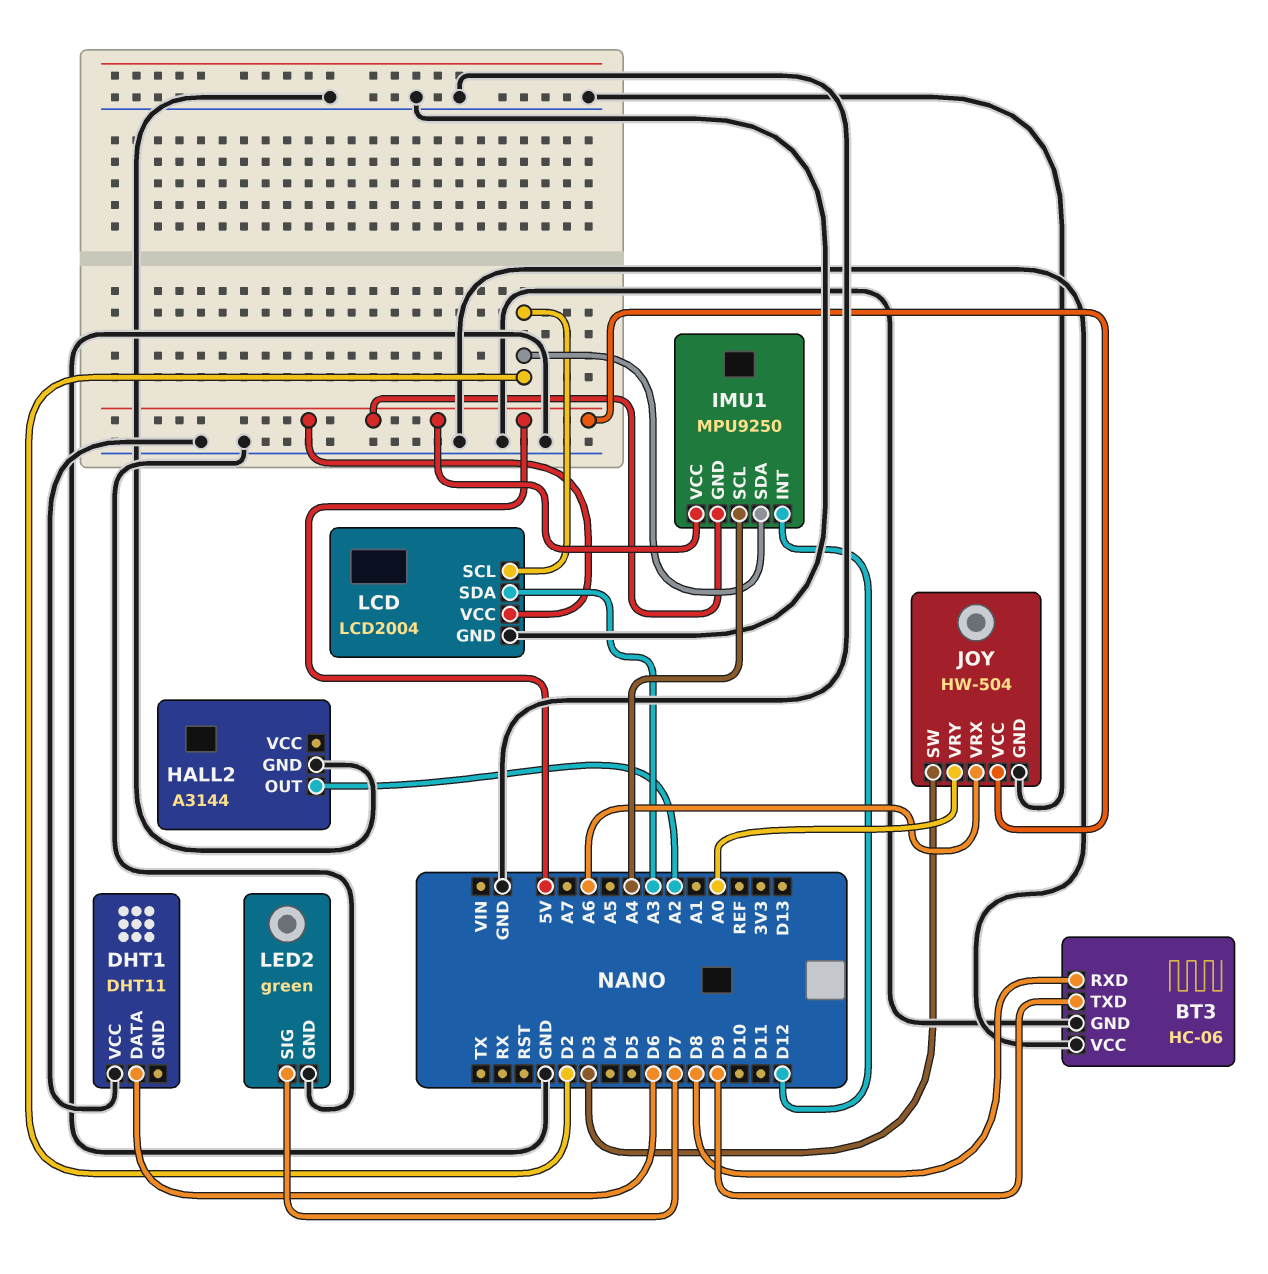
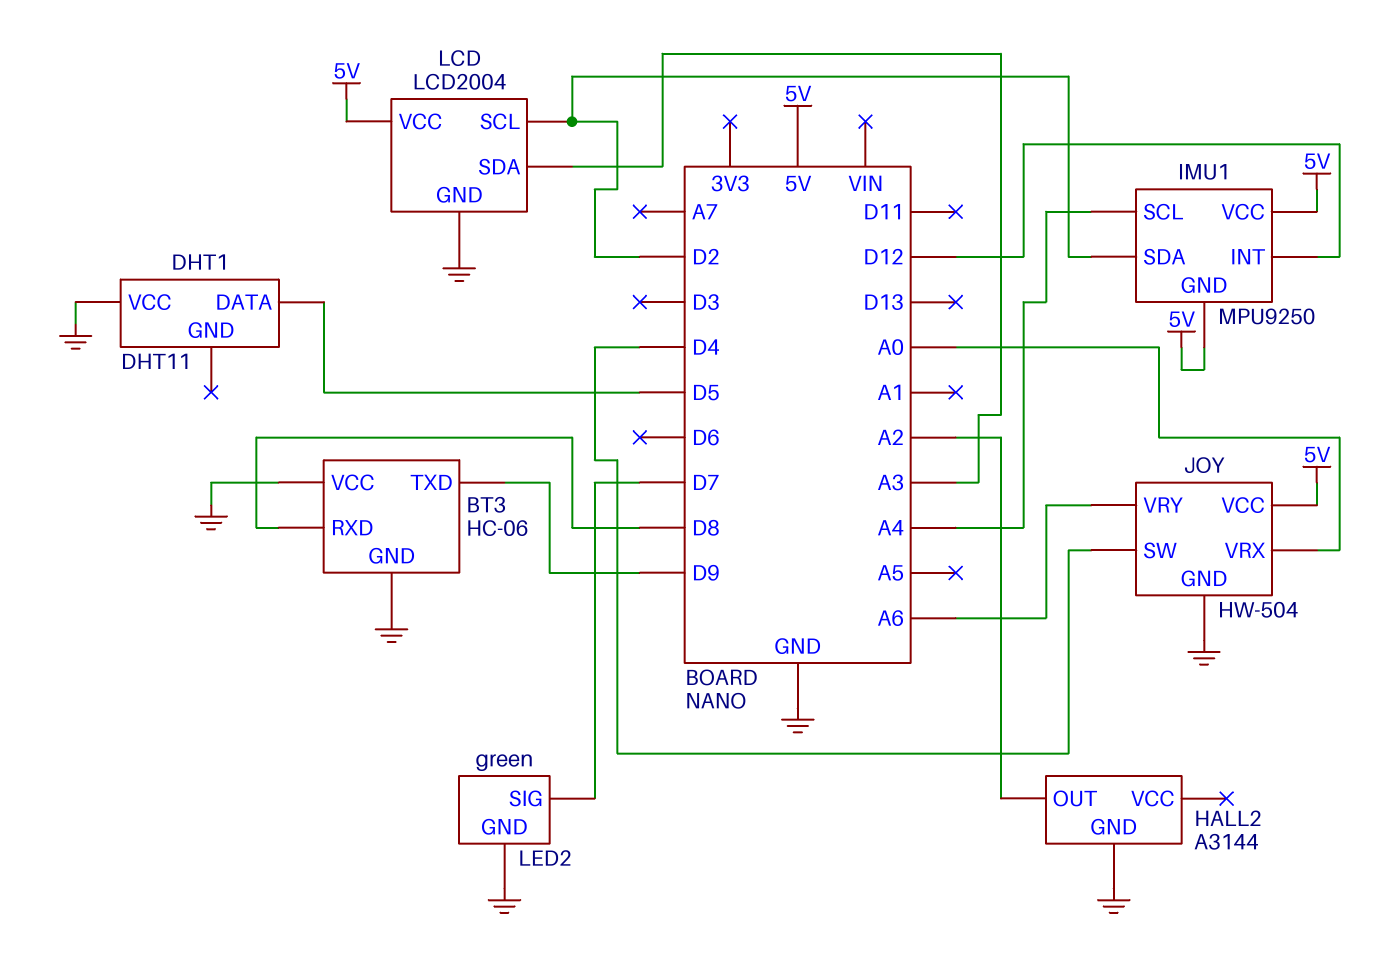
DHT1 pin DATA: D6 -> D5
JOY pin SW: D3 -> D4
JOY pin VRX: A6 -> A0
JOY pin VRY: A0 -> A6

